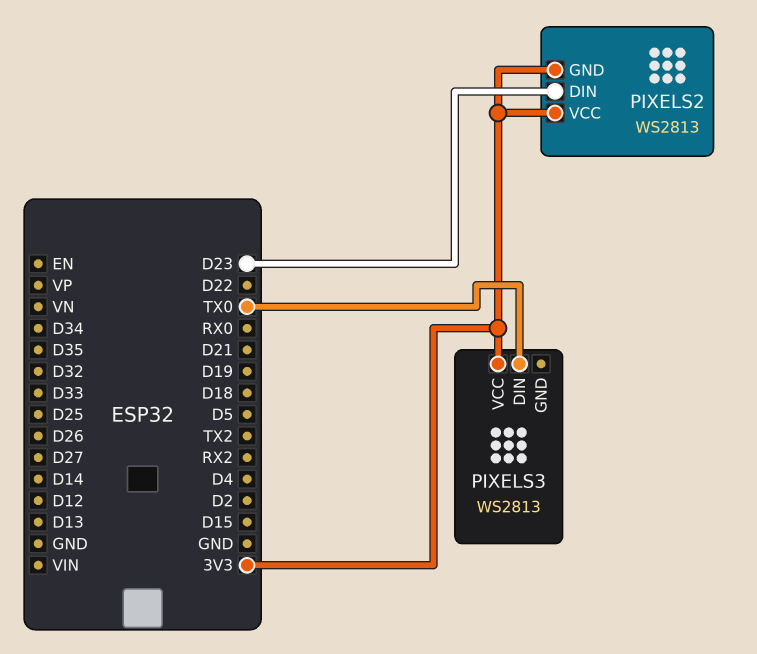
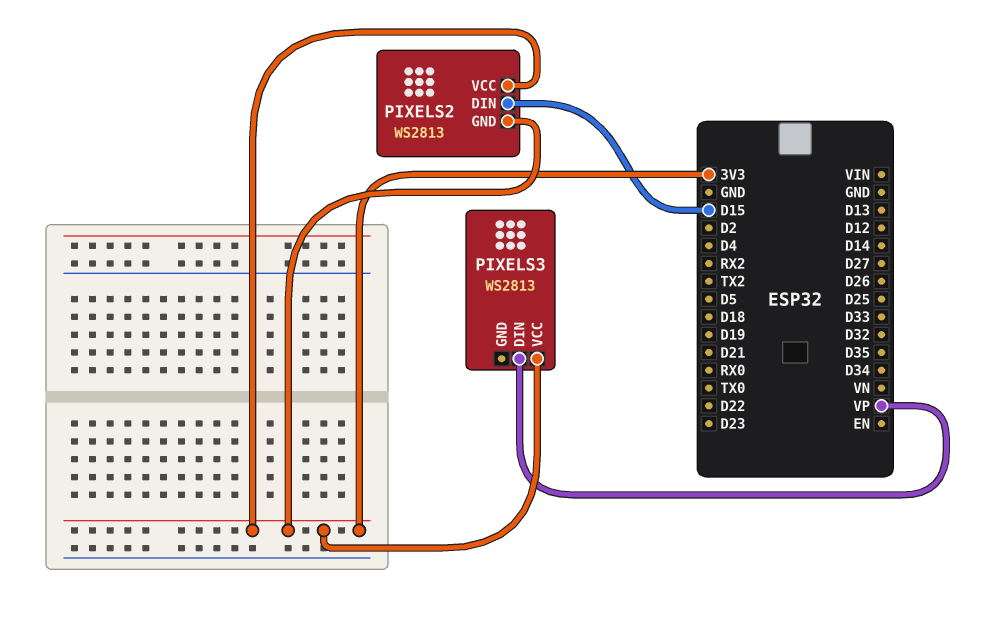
PIXELS2 pin DIN: D23 -> D15
PIXELS3 pin DIN: TX0 -> VP

